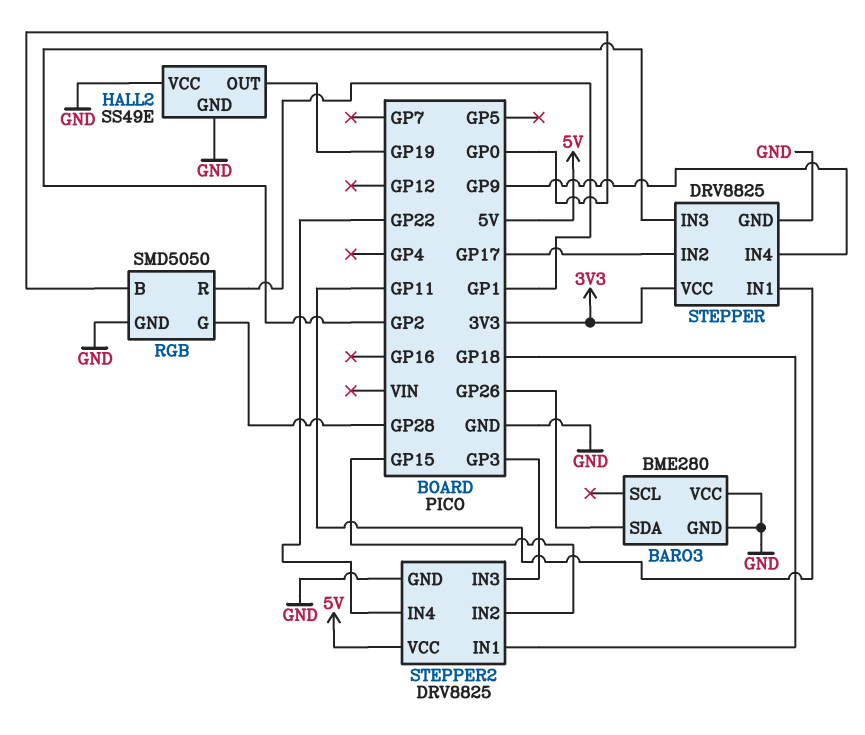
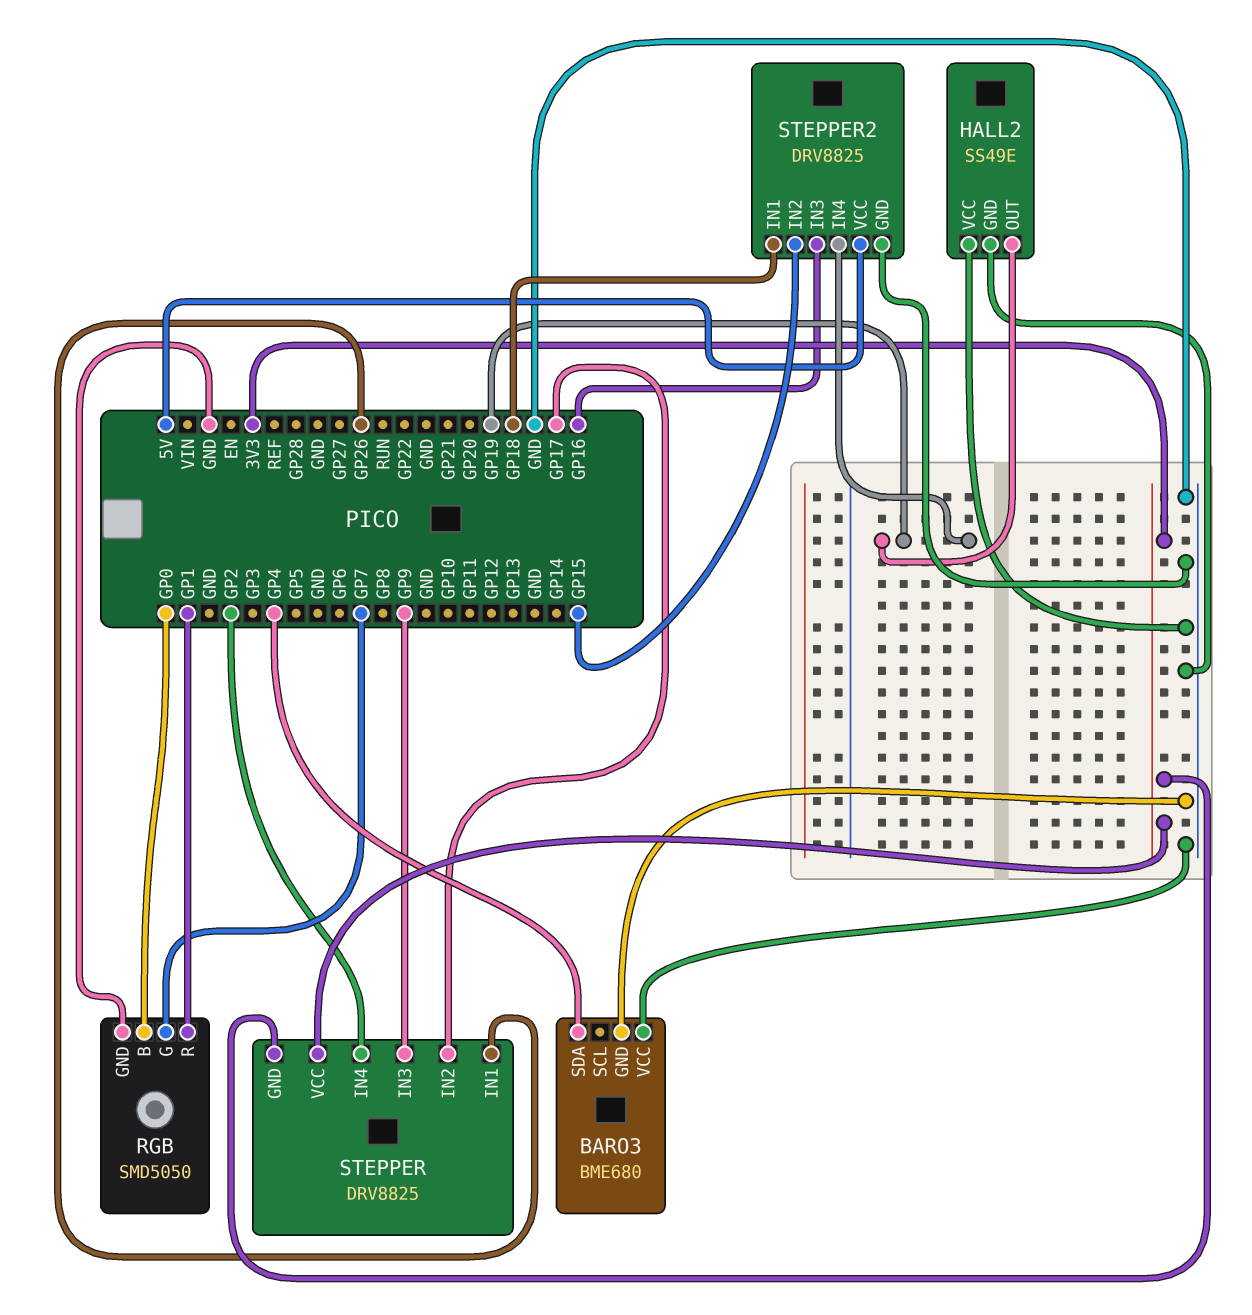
BARO3: BME280 -> BME680
BARO3 pin SDA: GP26 -> GP4
RGB pin G: GP28 -> GP7
STEPPER pin GND: GND -> 3V3
STEPPER pin IN1: GP11 -> GP26
STEPPER pin IN3: GP2 -> GP9
STEPPER pin IN4: GP9 -> GP2
STEPPER2 pin IN3: GP3 -> GP16
STEPPER2 pin IN4: GP22 -> GP19

